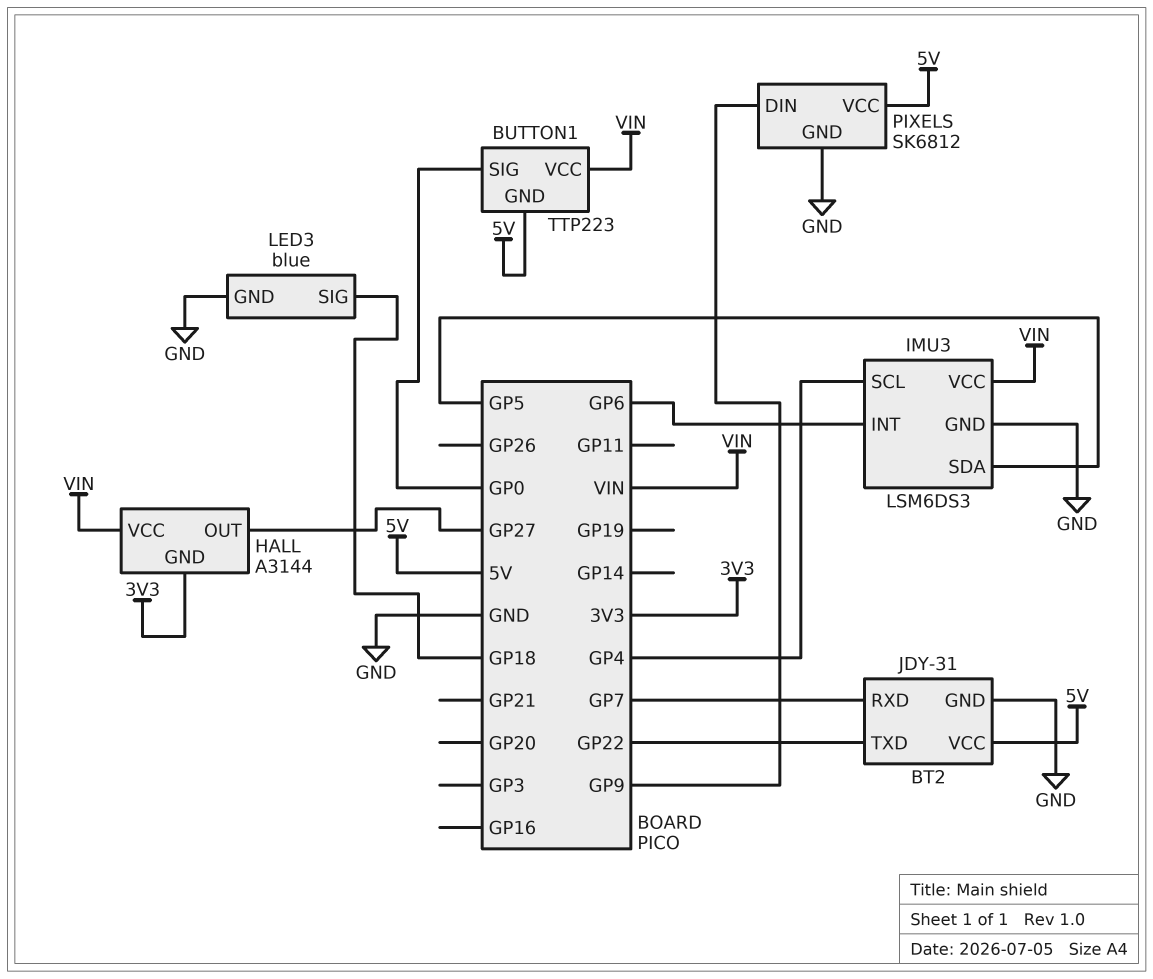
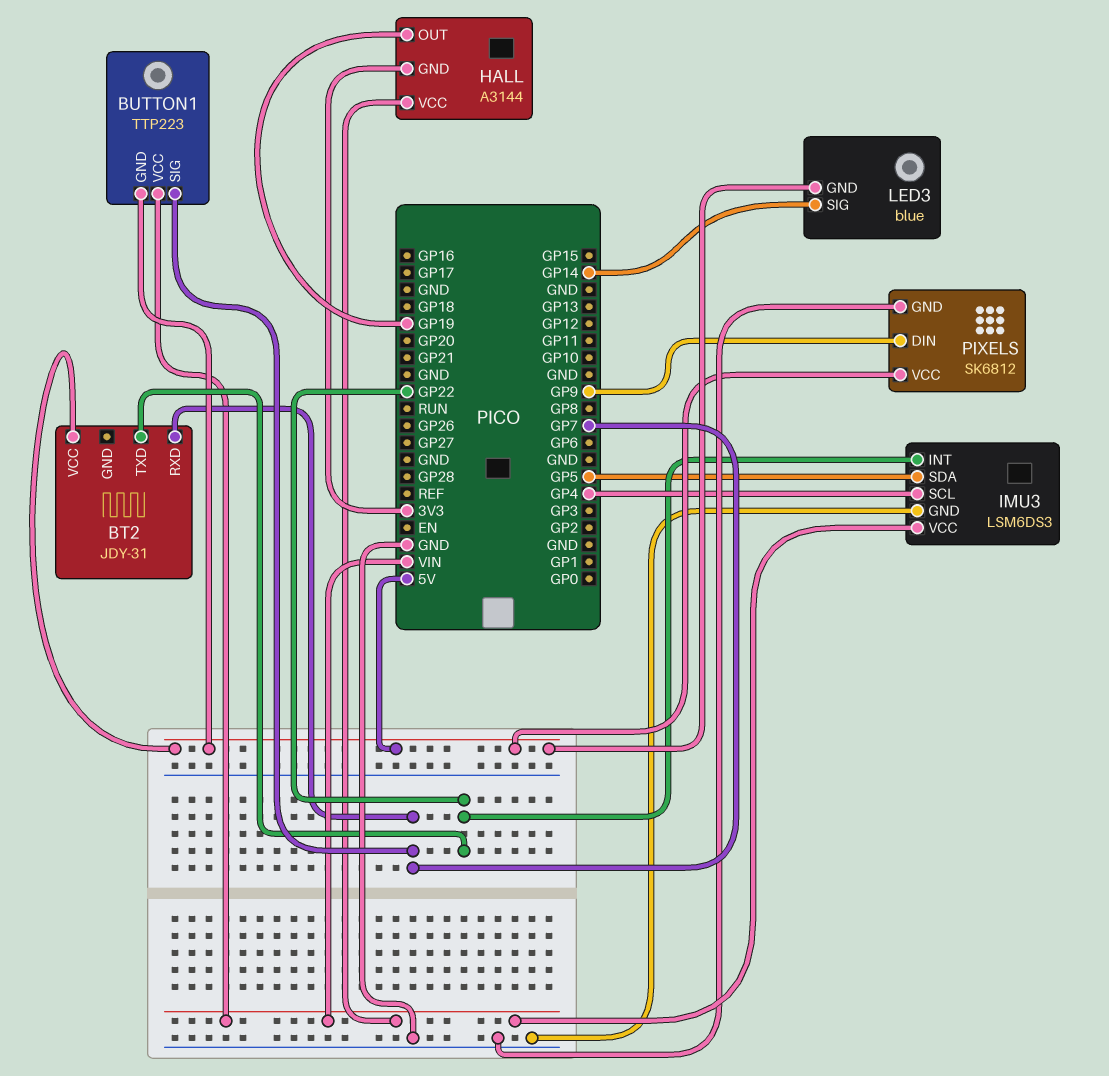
BT2 pin GND: GND -> none
BUTTON1 pin SIG: GP0 -> GP7
HALL pin OUT: GP27 -> GP19
IMU3 pin INT: GP6 -> GP22
LED3 pin GND: GND -> 5V
LED3 pin SIG: GP18 -> GP14

